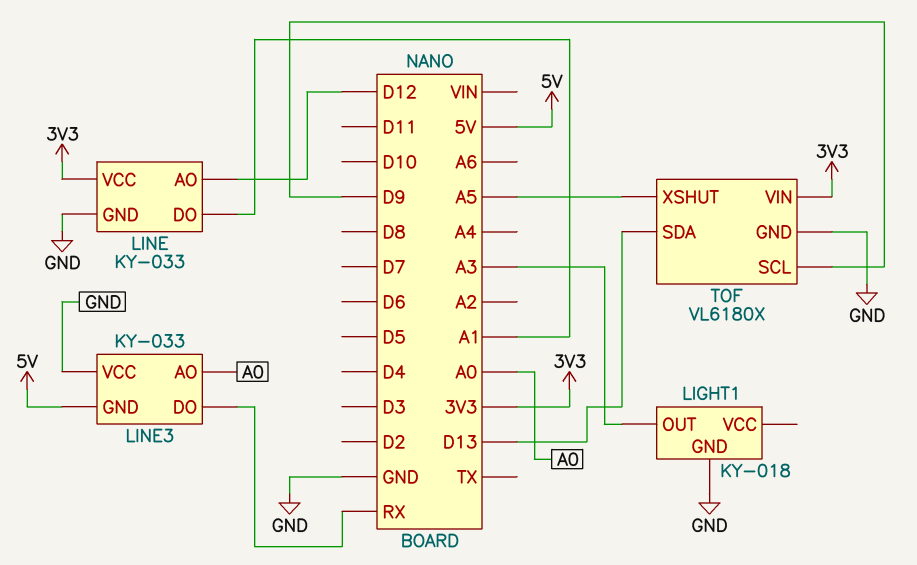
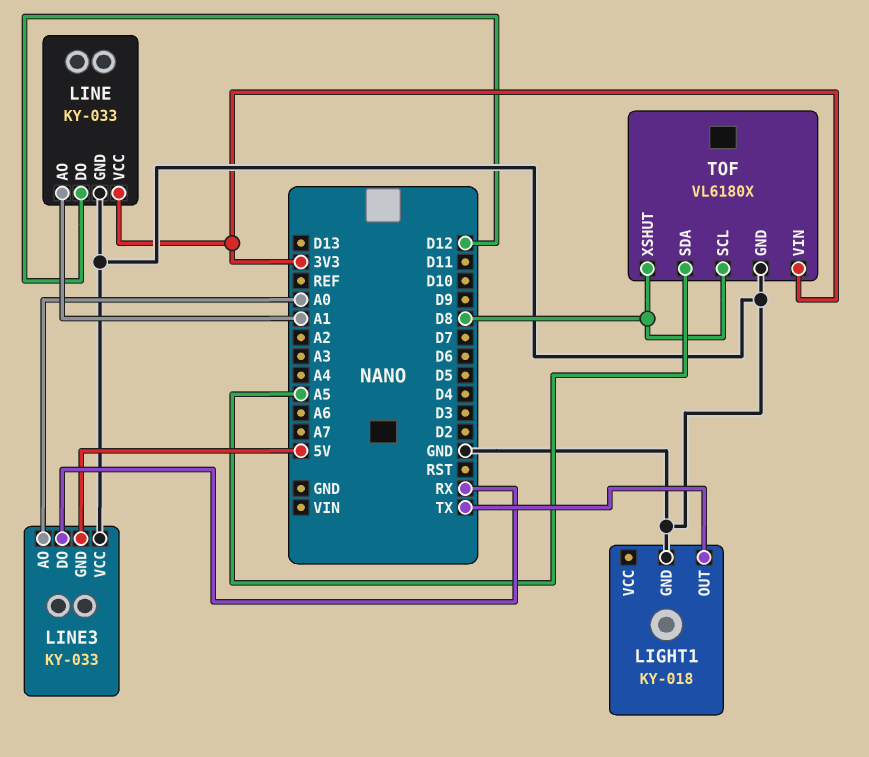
LIGHT1 pin OUT: A3 -> TX
LINE pin AO: D12 -> A1
LINE pin DO: A1 -> D12
TOF pin SCL: D9 -> D8
TOF pin SDA: D13 -> A5
TOF pin XSHUT: A5 -> D8

